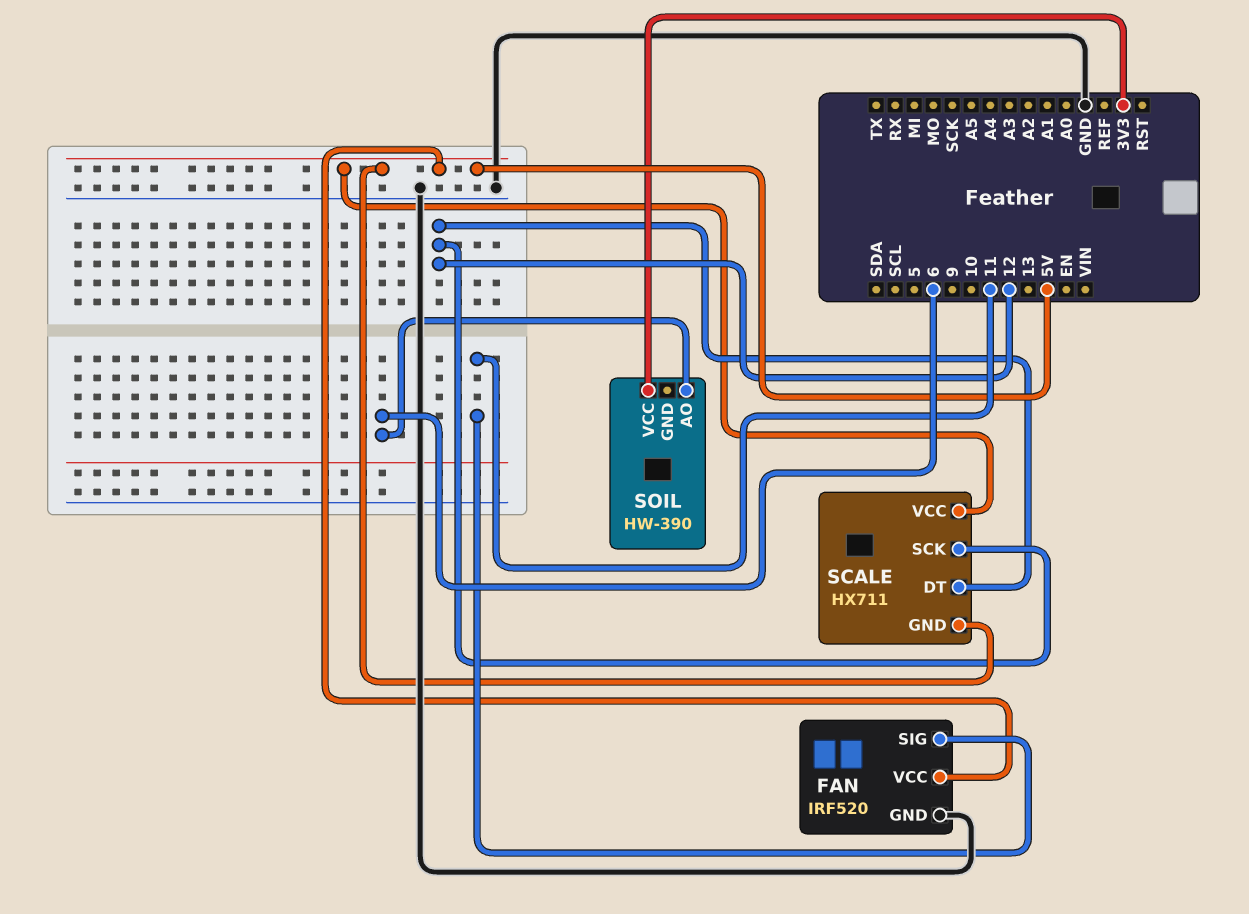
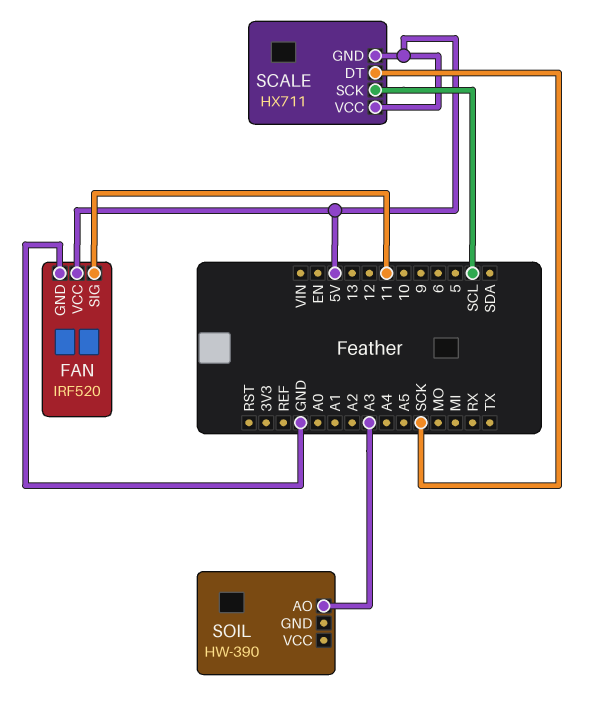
SCALE pin DT: 12 -> SCK
SCALE pin SCK: 12 -> SCL
SOIL pin AO: 6 -> A3
SOIL pin VCC: 3V3 -> none

